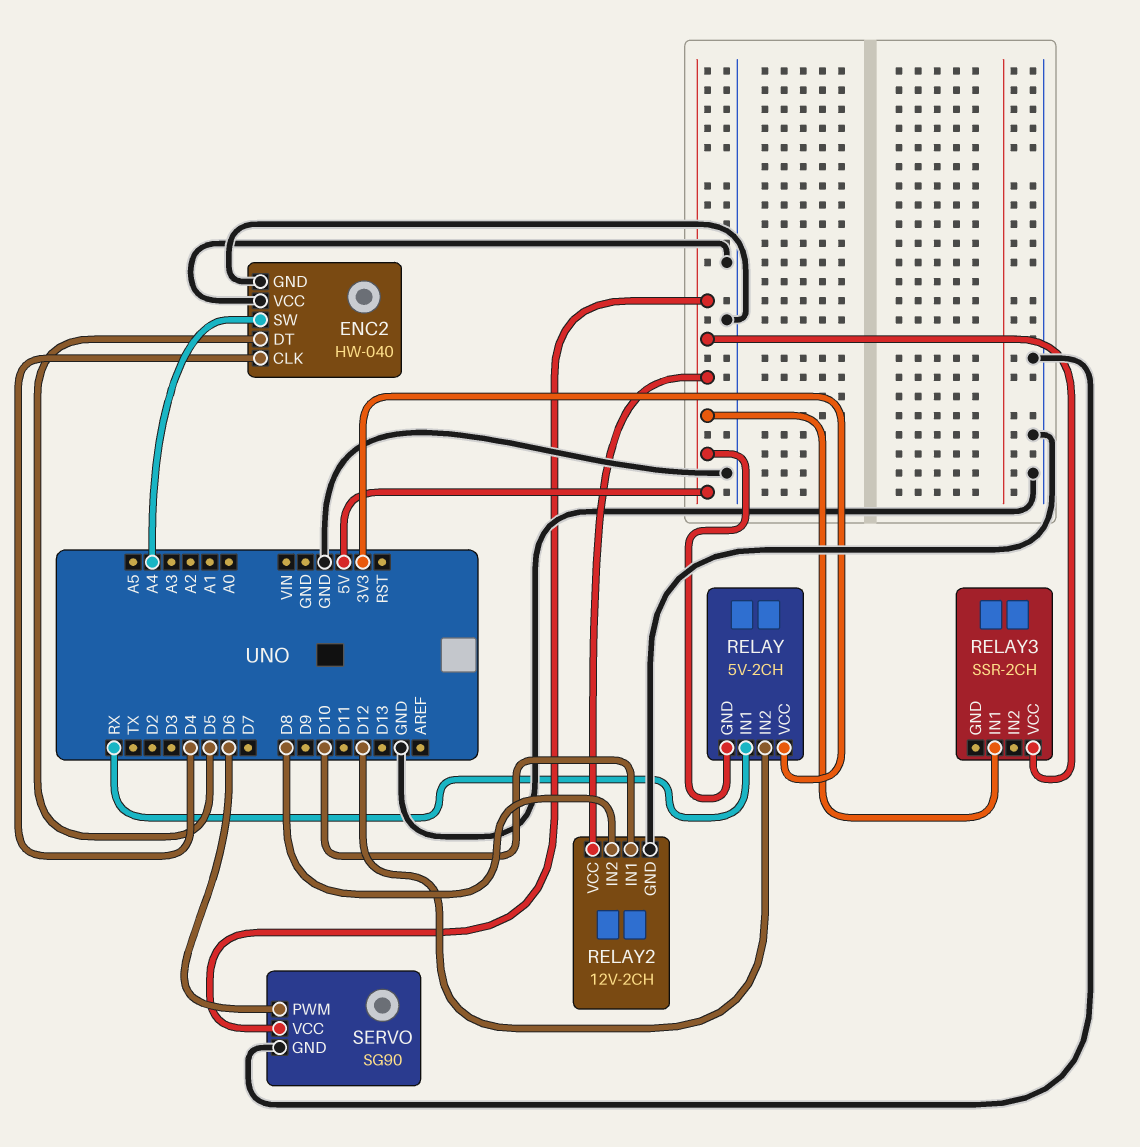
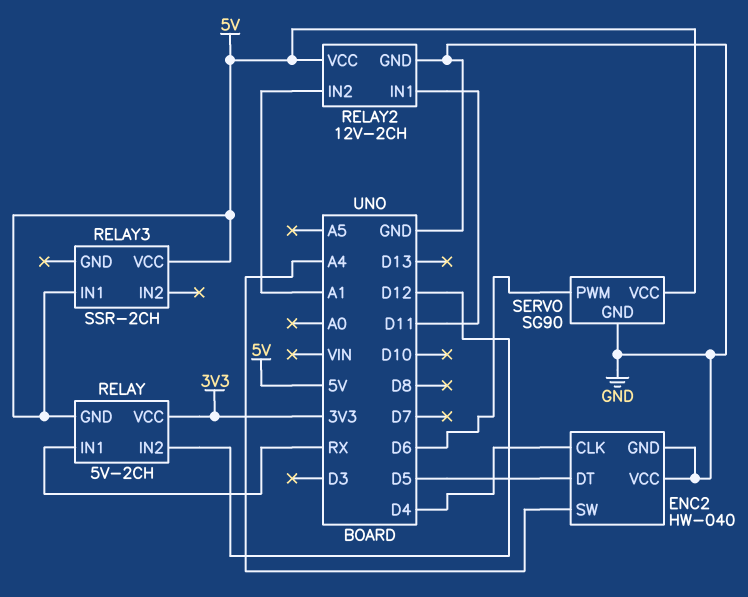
RELAY2 pin IN1: D10 -> D11
RELAY2 pin IN2: D8 -> A1

